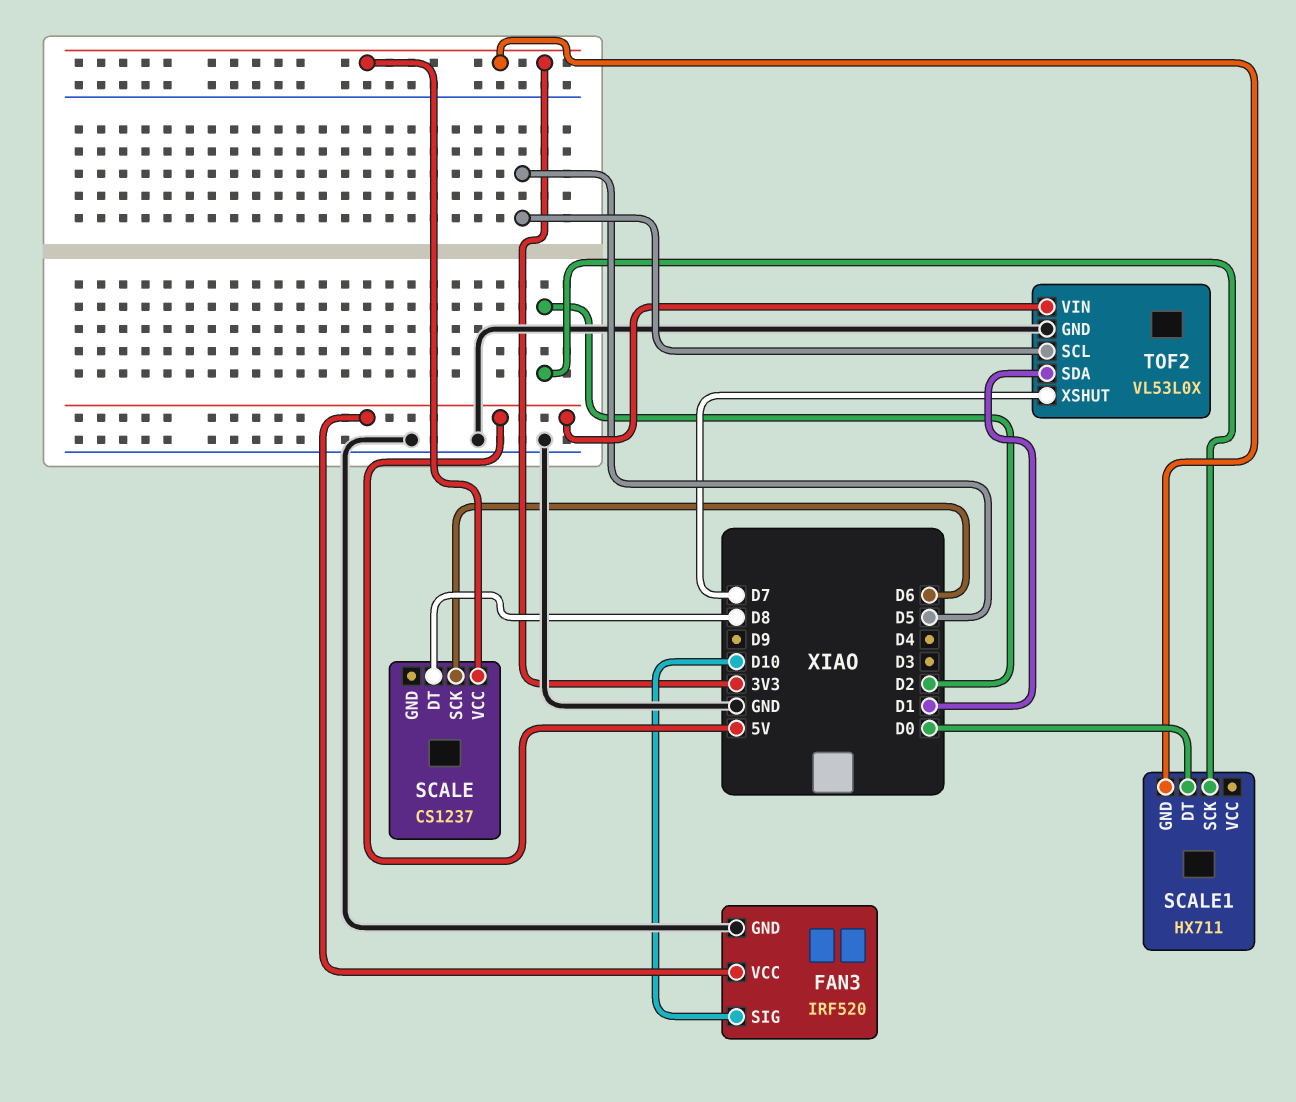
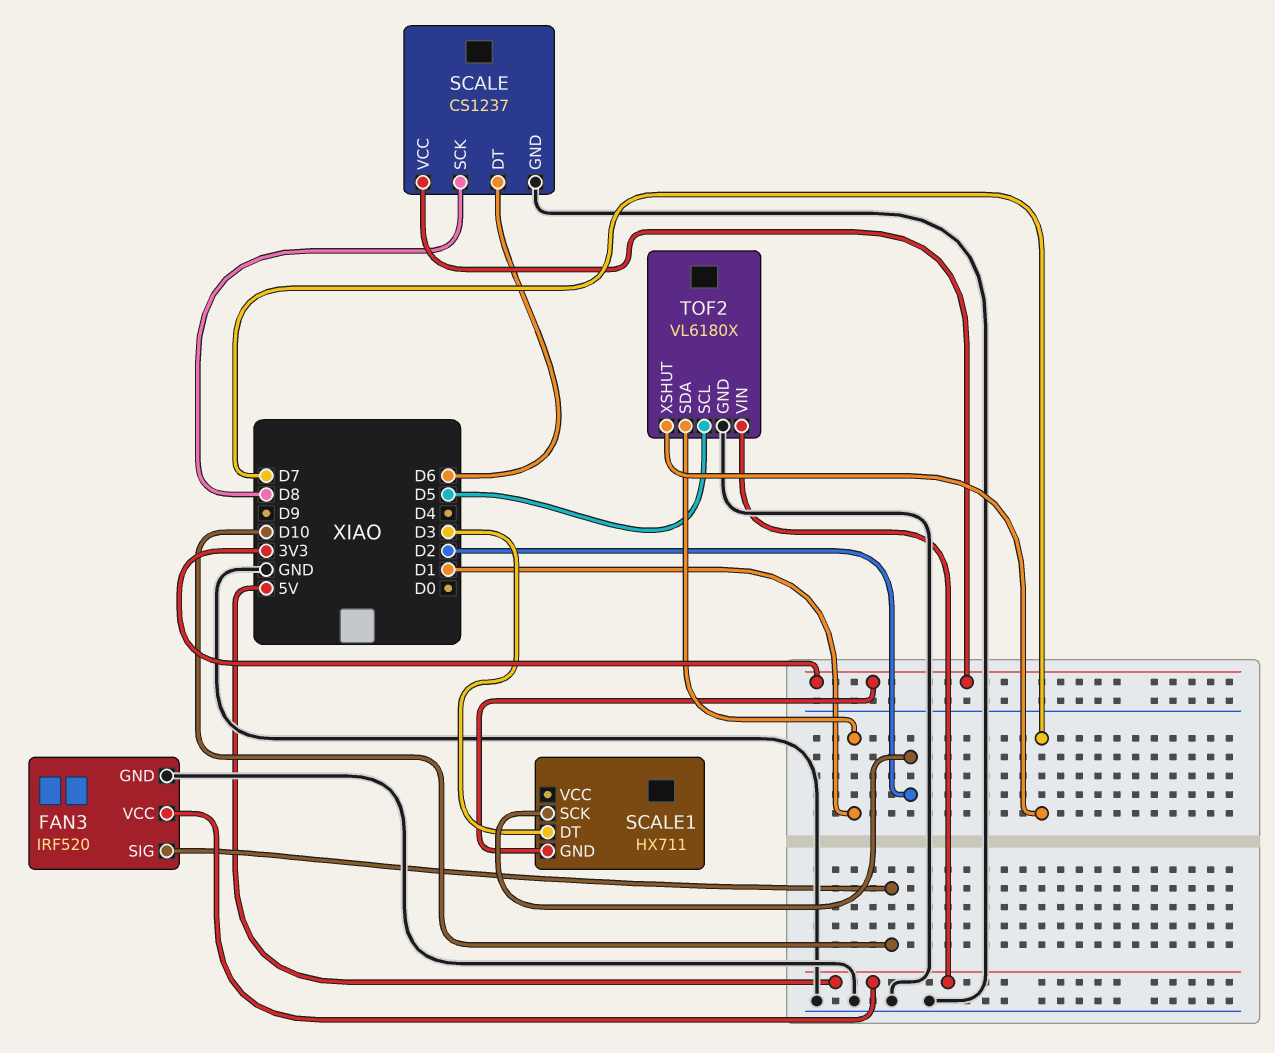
SCALE pin DT: D8 -> D6
SCALE pin GND: none -> GND
SCALE pin SCK: D6 -> D8
SCALE1 pin DT: D0 -> D3
TOF2: VL53L0X -> VL6180X

